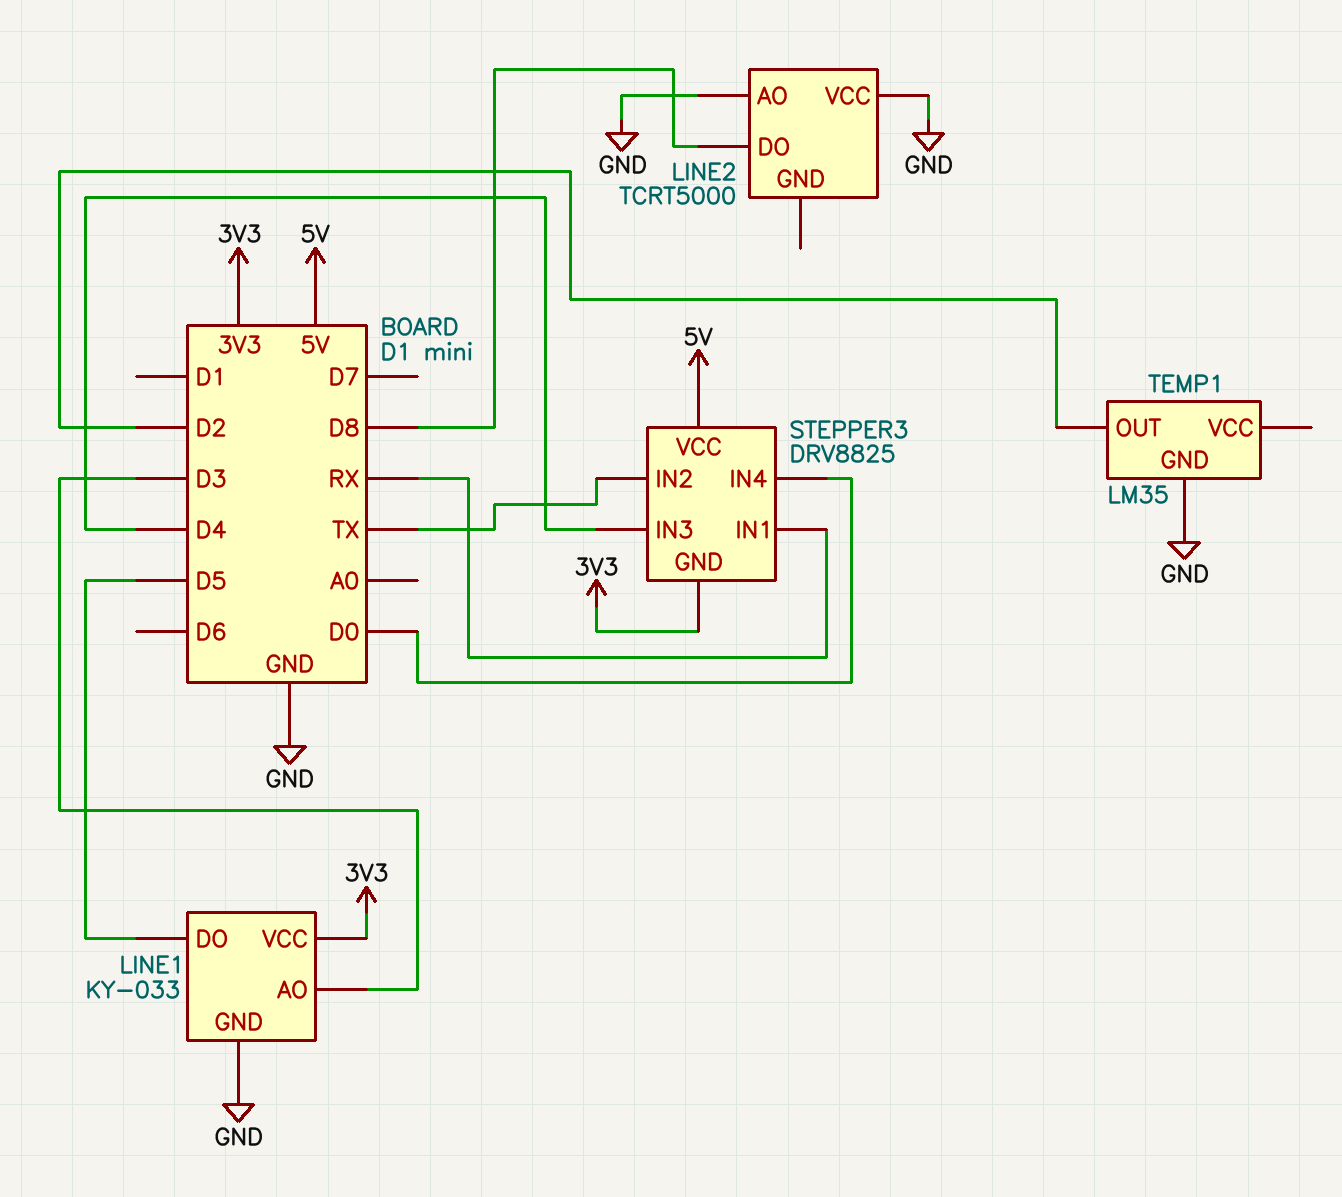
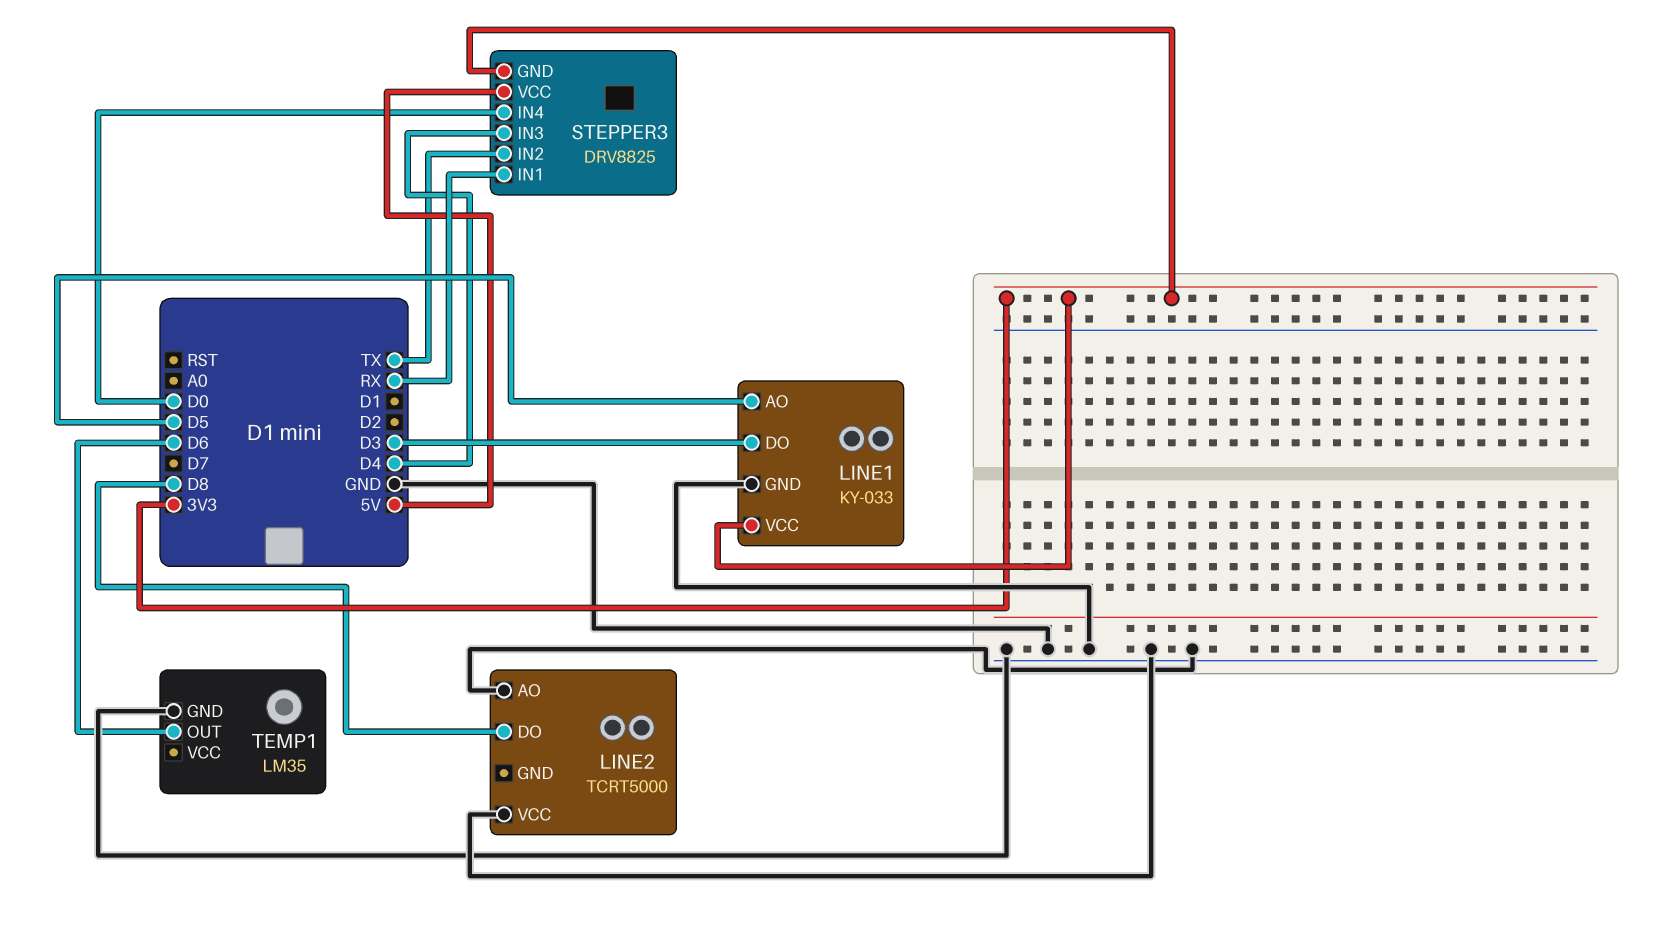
LINE1 pin AO: D3 -> D5
LINE1 pin DO: D5 -> D3
TEMP1 pin OUT: D2 -> D6

